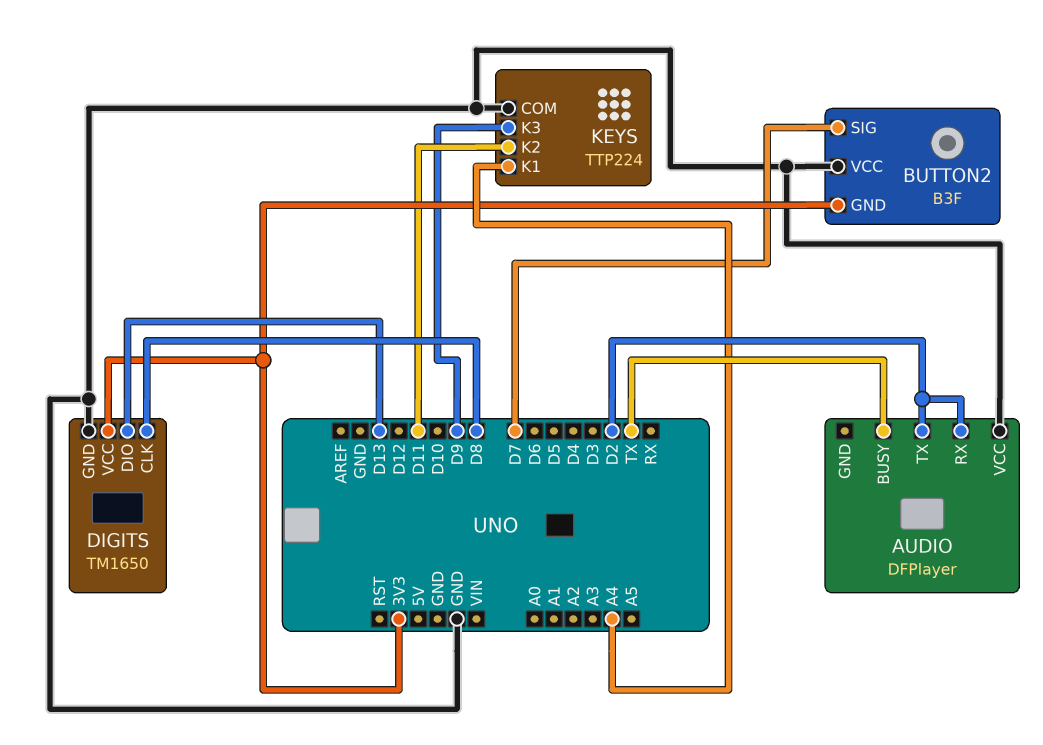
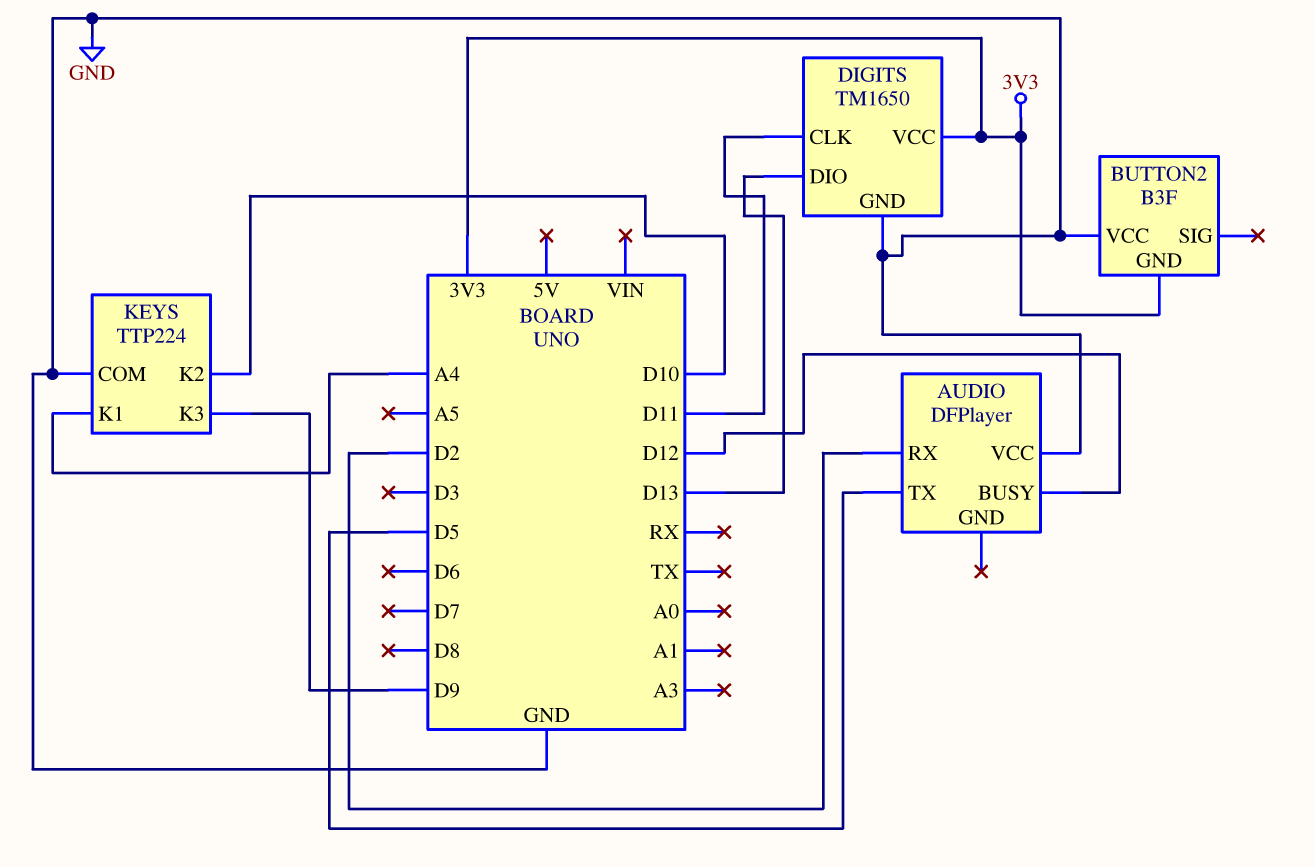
AUDIO pin BUSY: TX -> D12
AUDIO pin TX: D2 -> D5
BUTTON2 pin SIG: D7 -> none
DIGITS pin CLK: D8 -> D11
KEYS pin K2: D11 -> D10

